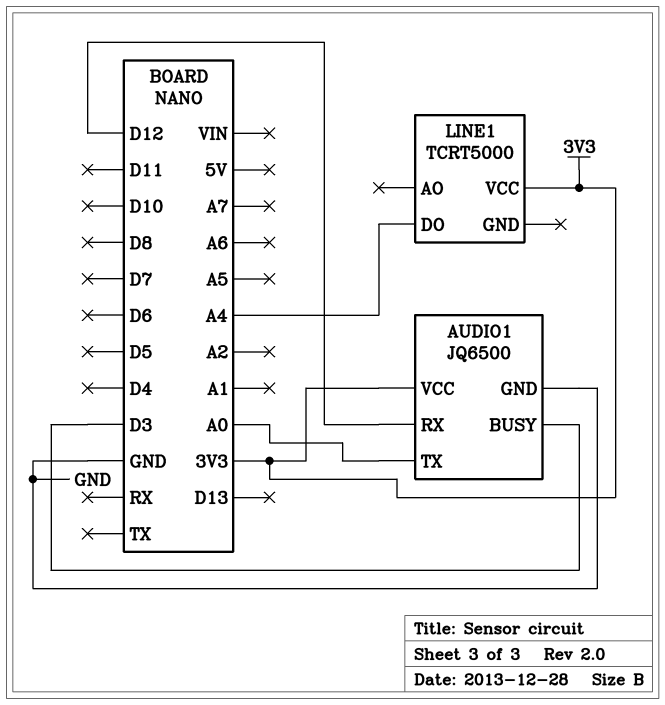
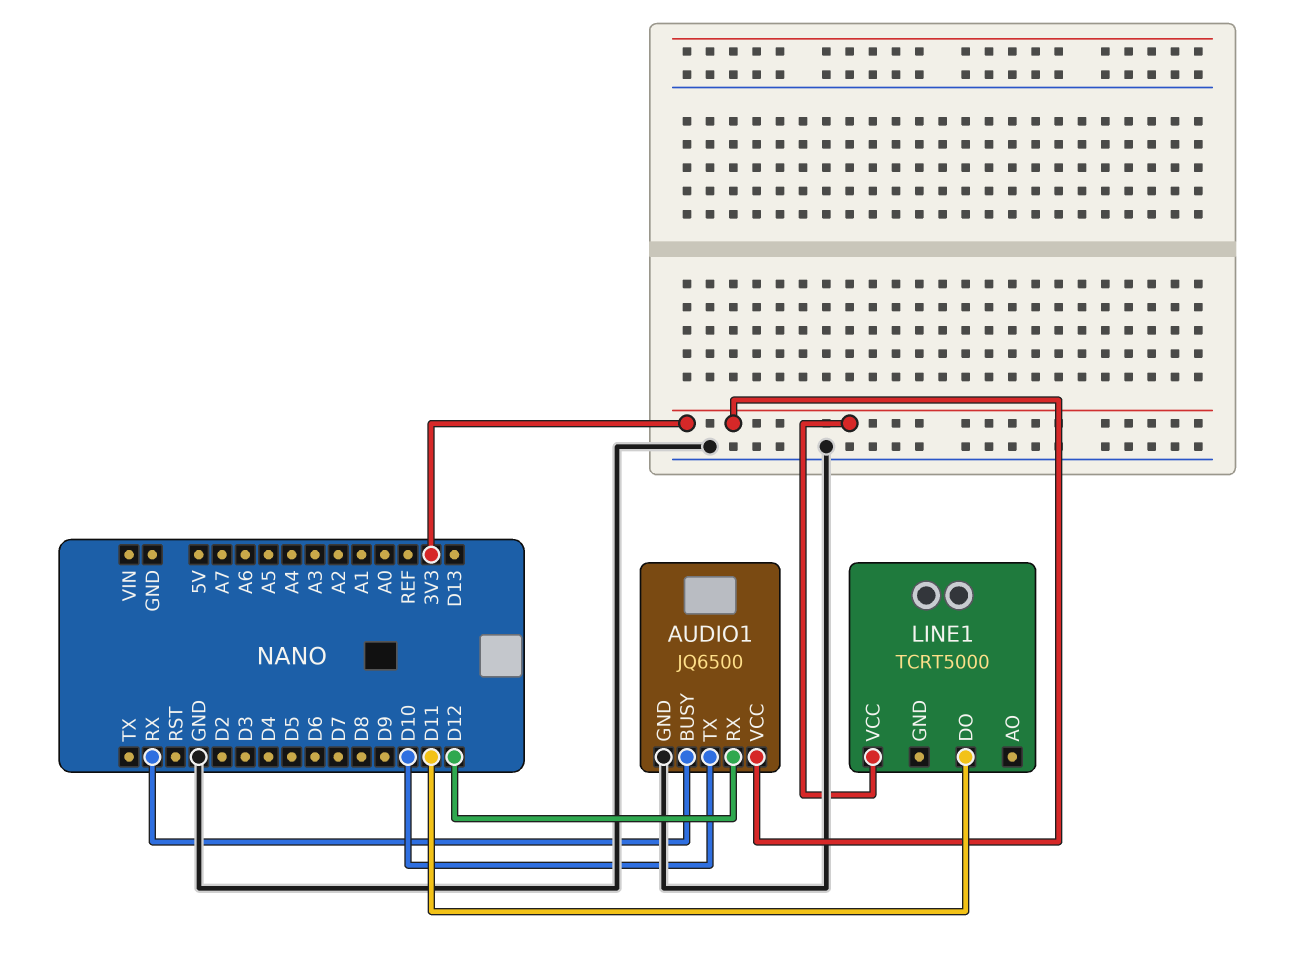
AUDIO1 pin BUSY: D3 -> RX
AUDIO1 pin TX: A0 -> D10
LINE1 pin DO: A4 -> D11

